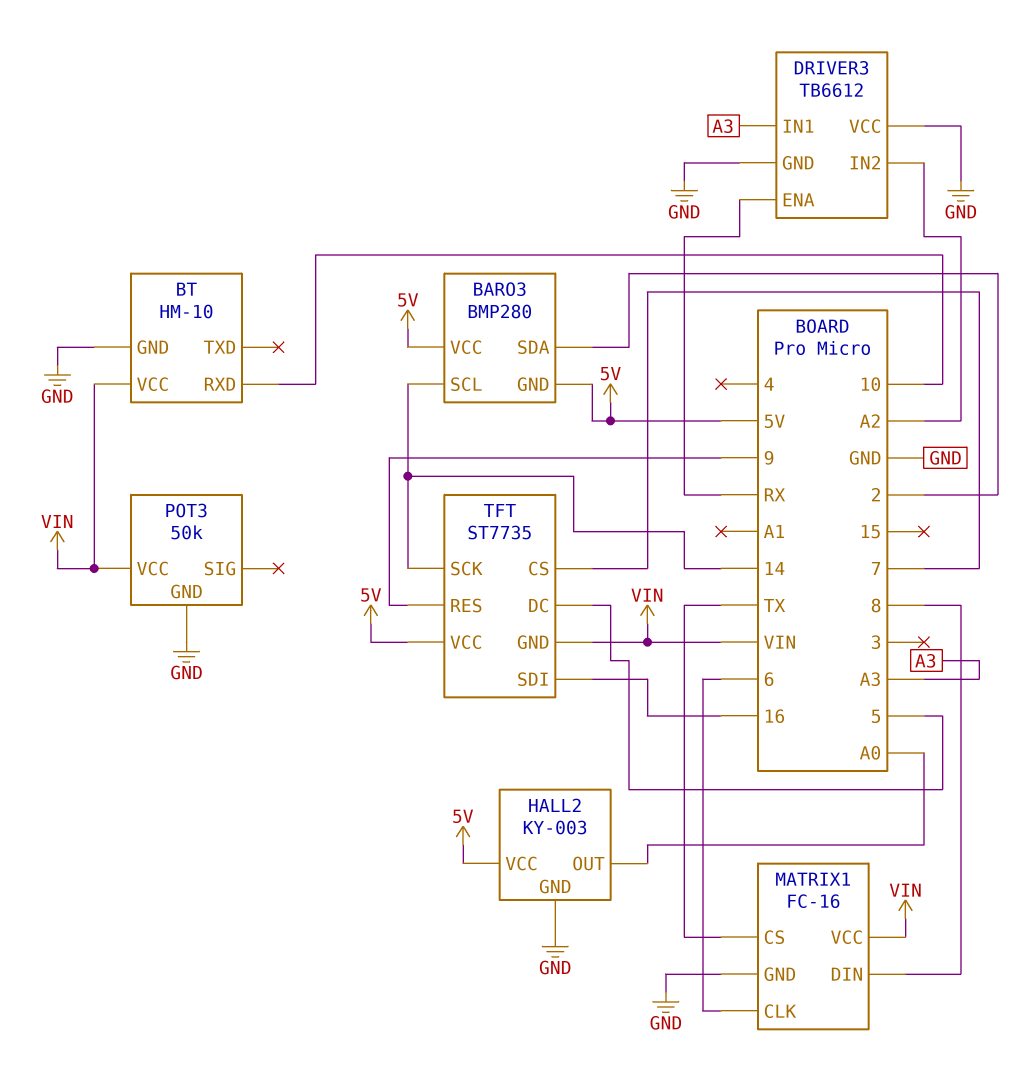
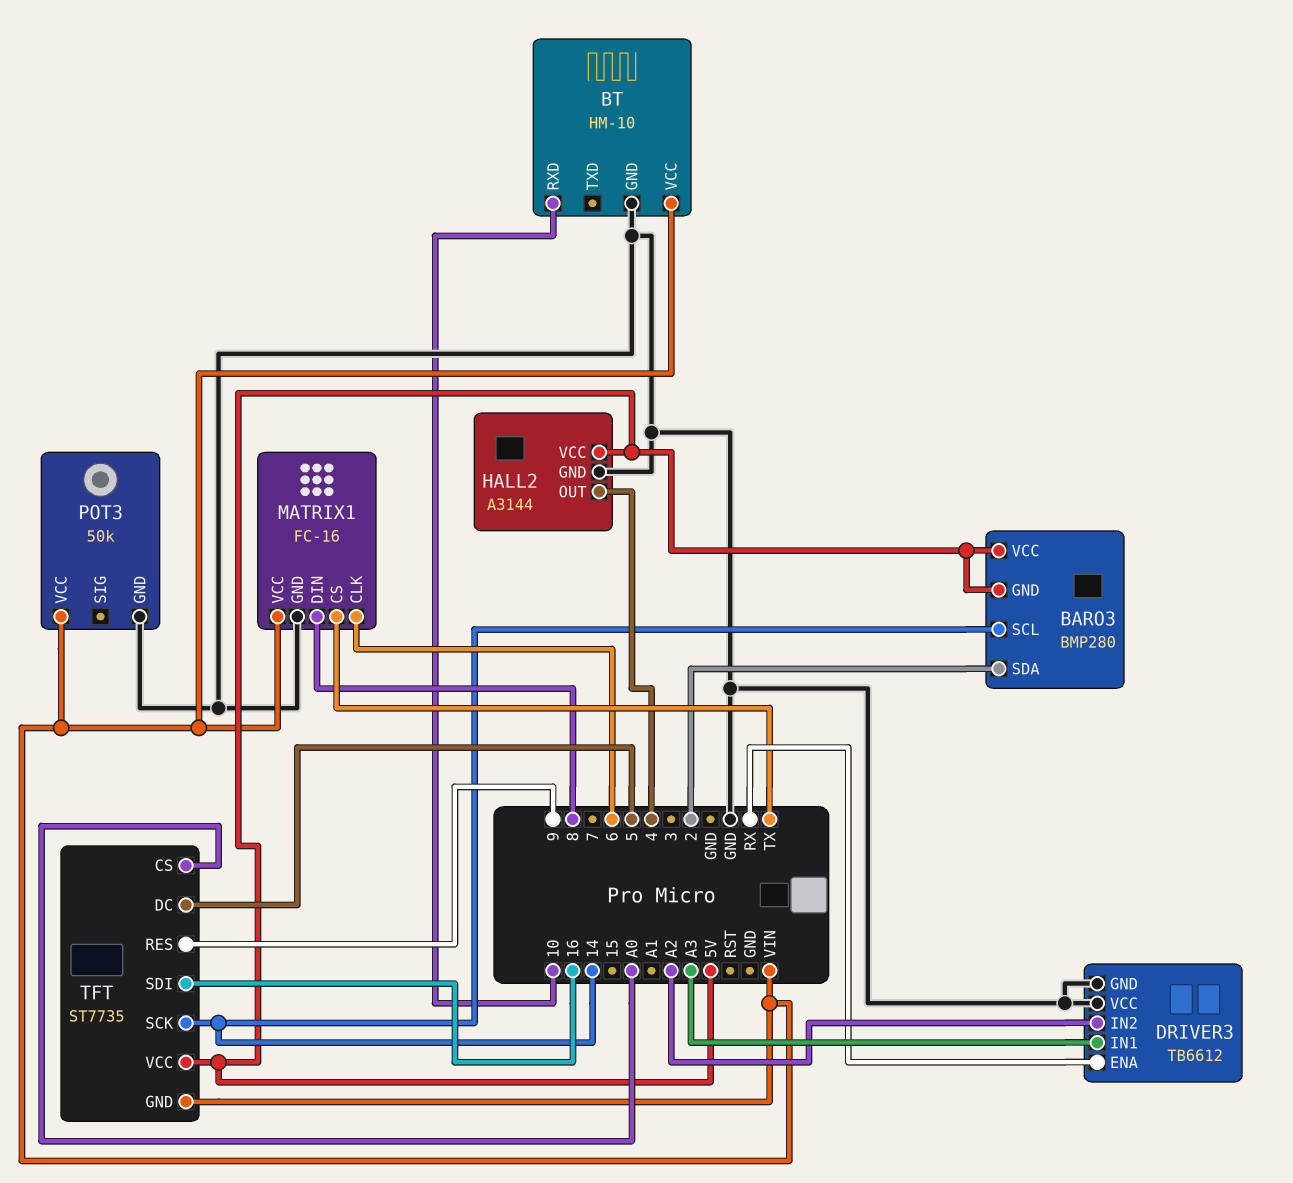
HALL2: KY-003 -> A3144
HALL2 pin OUT: A0 -> 4
TFT pin CS: 7 -> A0

